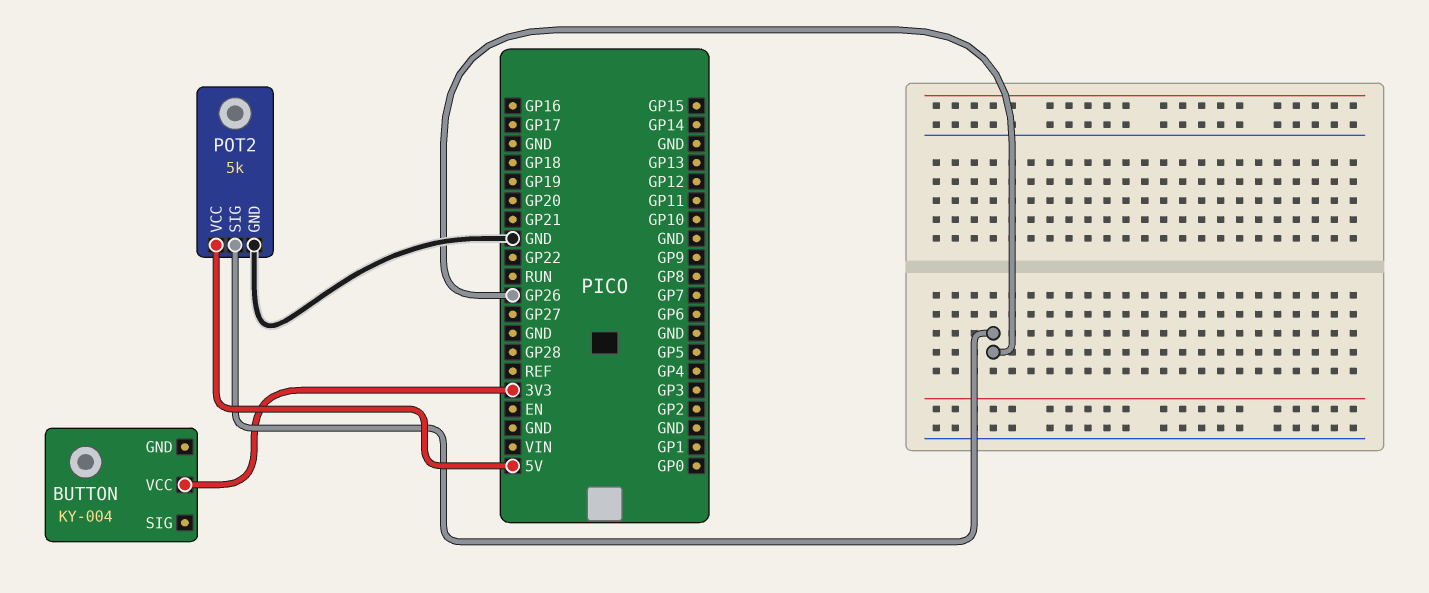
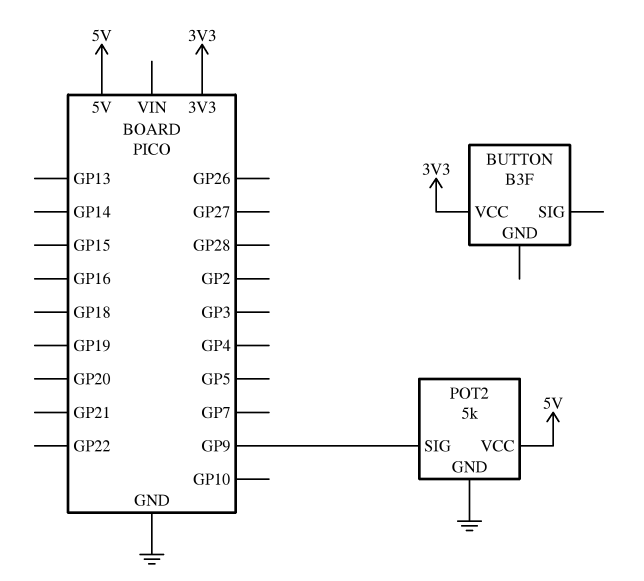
BUTTON: KY-004 -> B3F
POT2 pin SIG: GP26 -> GP9

